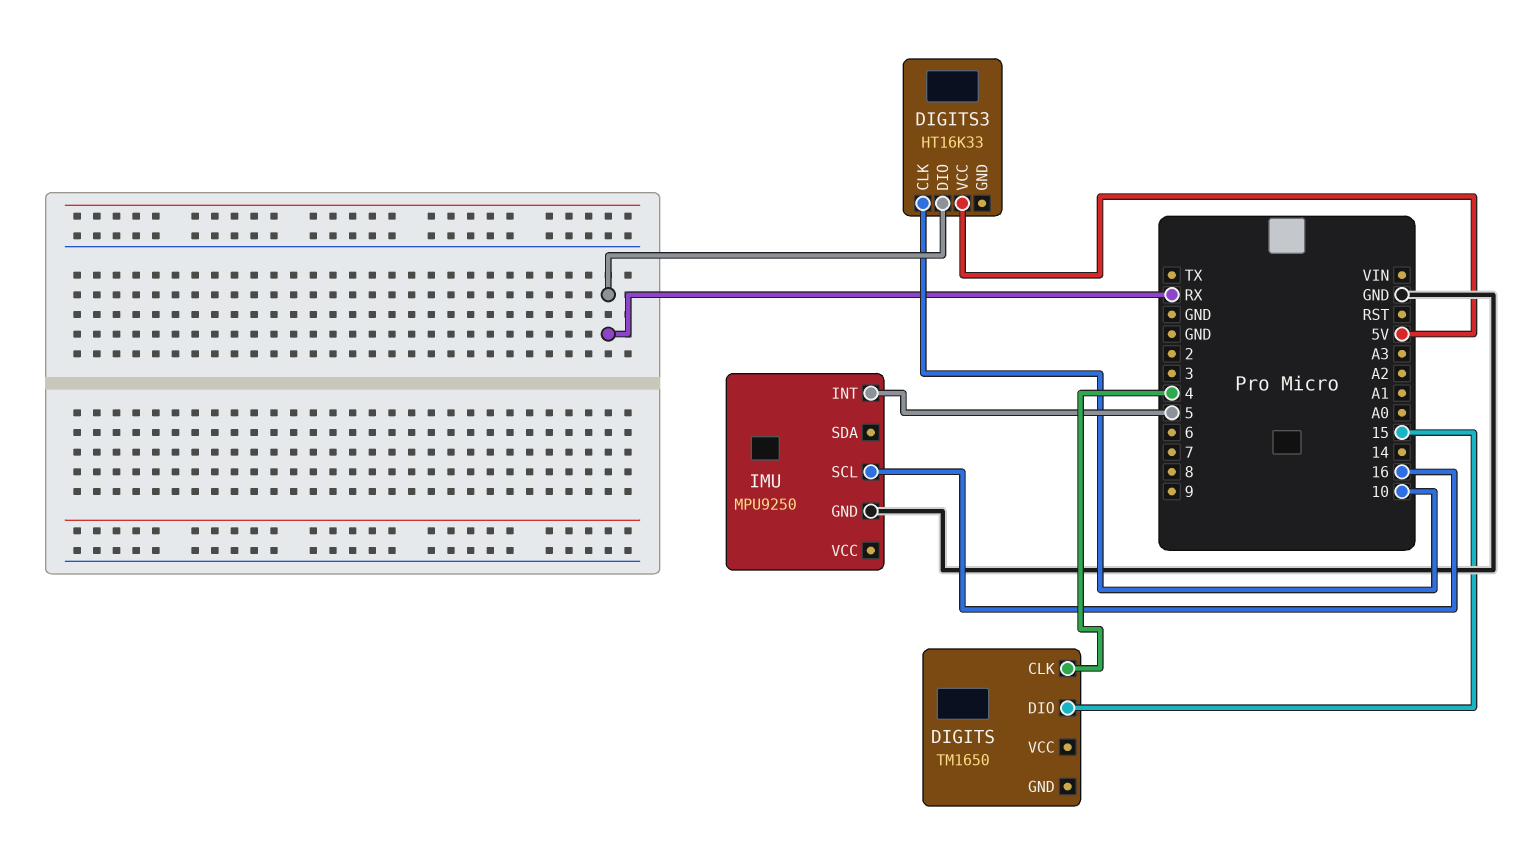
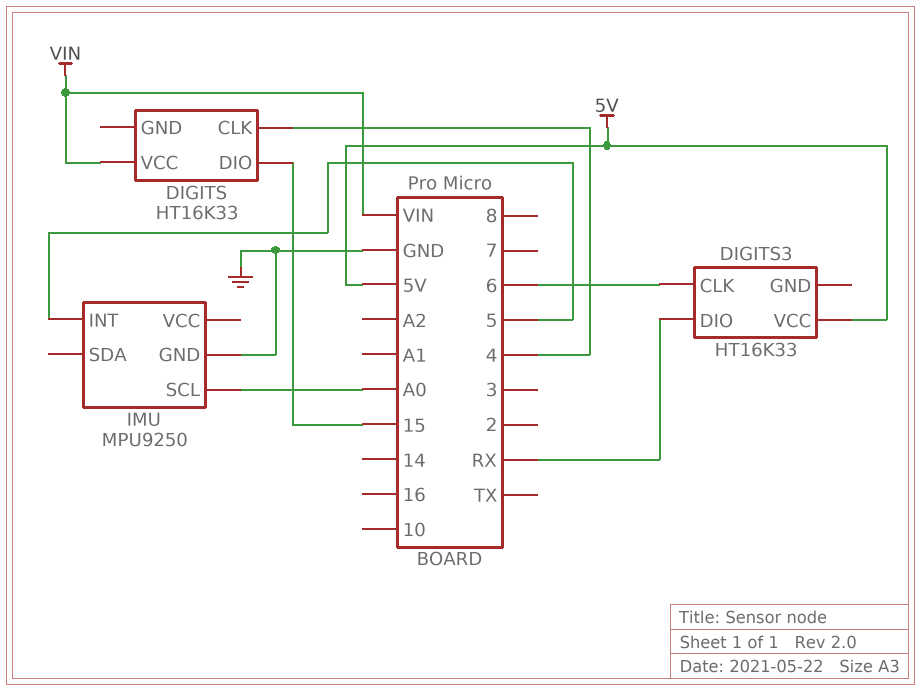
DIGITS: TM1650 -> HT16K33
DIGITS pin VCC: none -> VIN
DIGITS3 pin CLK: 10 -> 6
IMU pin SCL: 16 -> A0

